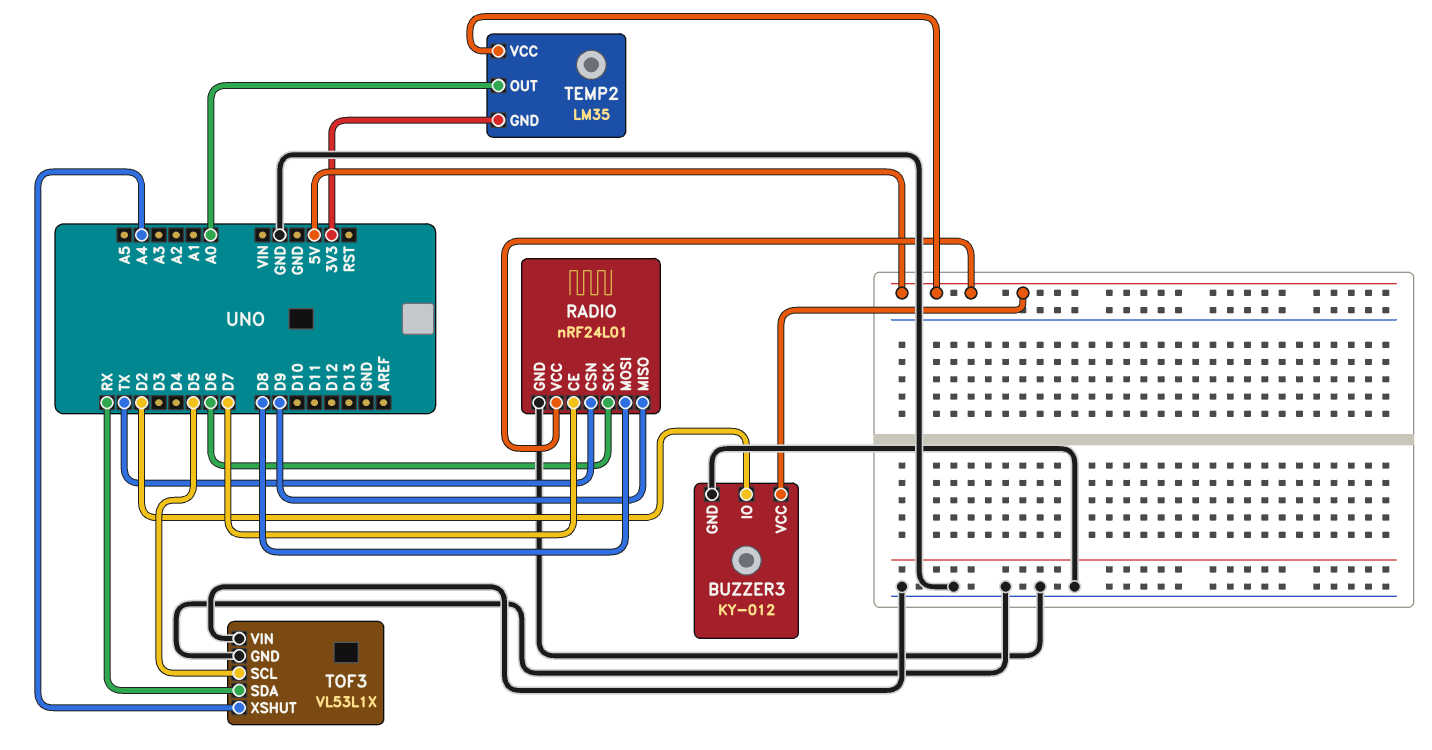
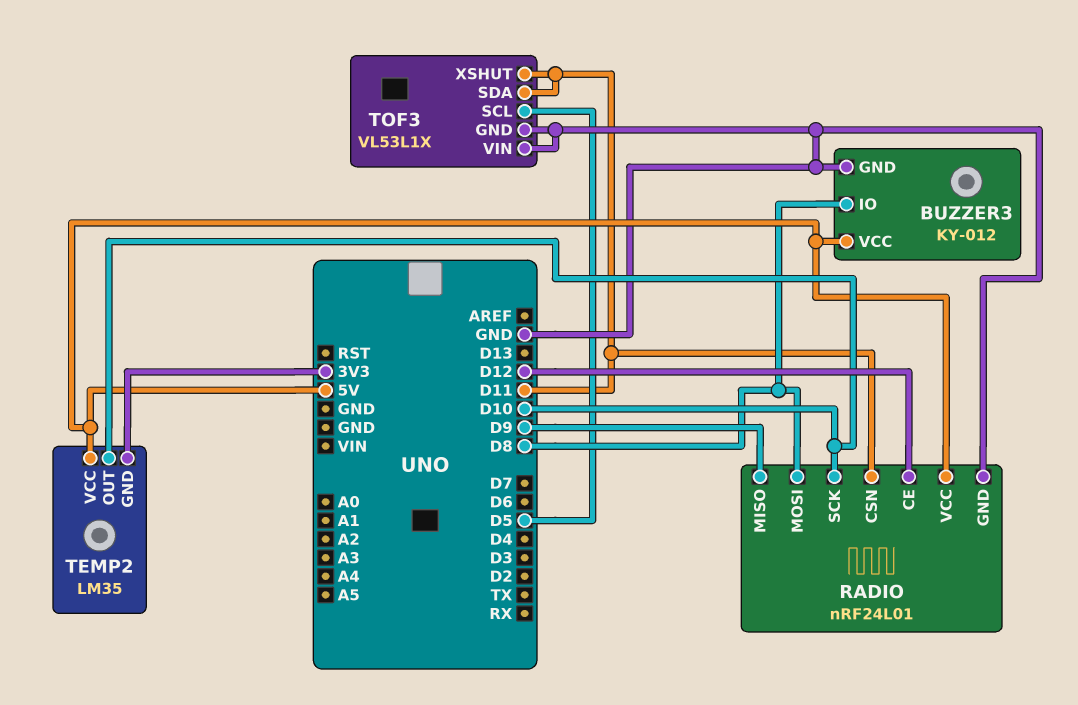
BUZZER3 pin IO: D2 -> D8
RADIO pin CE: D7 -> D12
RADIO pin CSN: TX -> D11
RADIO pin SCK: D6 -> D10
TEMP2 pin OUT: A0 -> D10
TOF3 pin SDA: RX -> D11
TOF3 pin XSHUT: A4 -> D11

